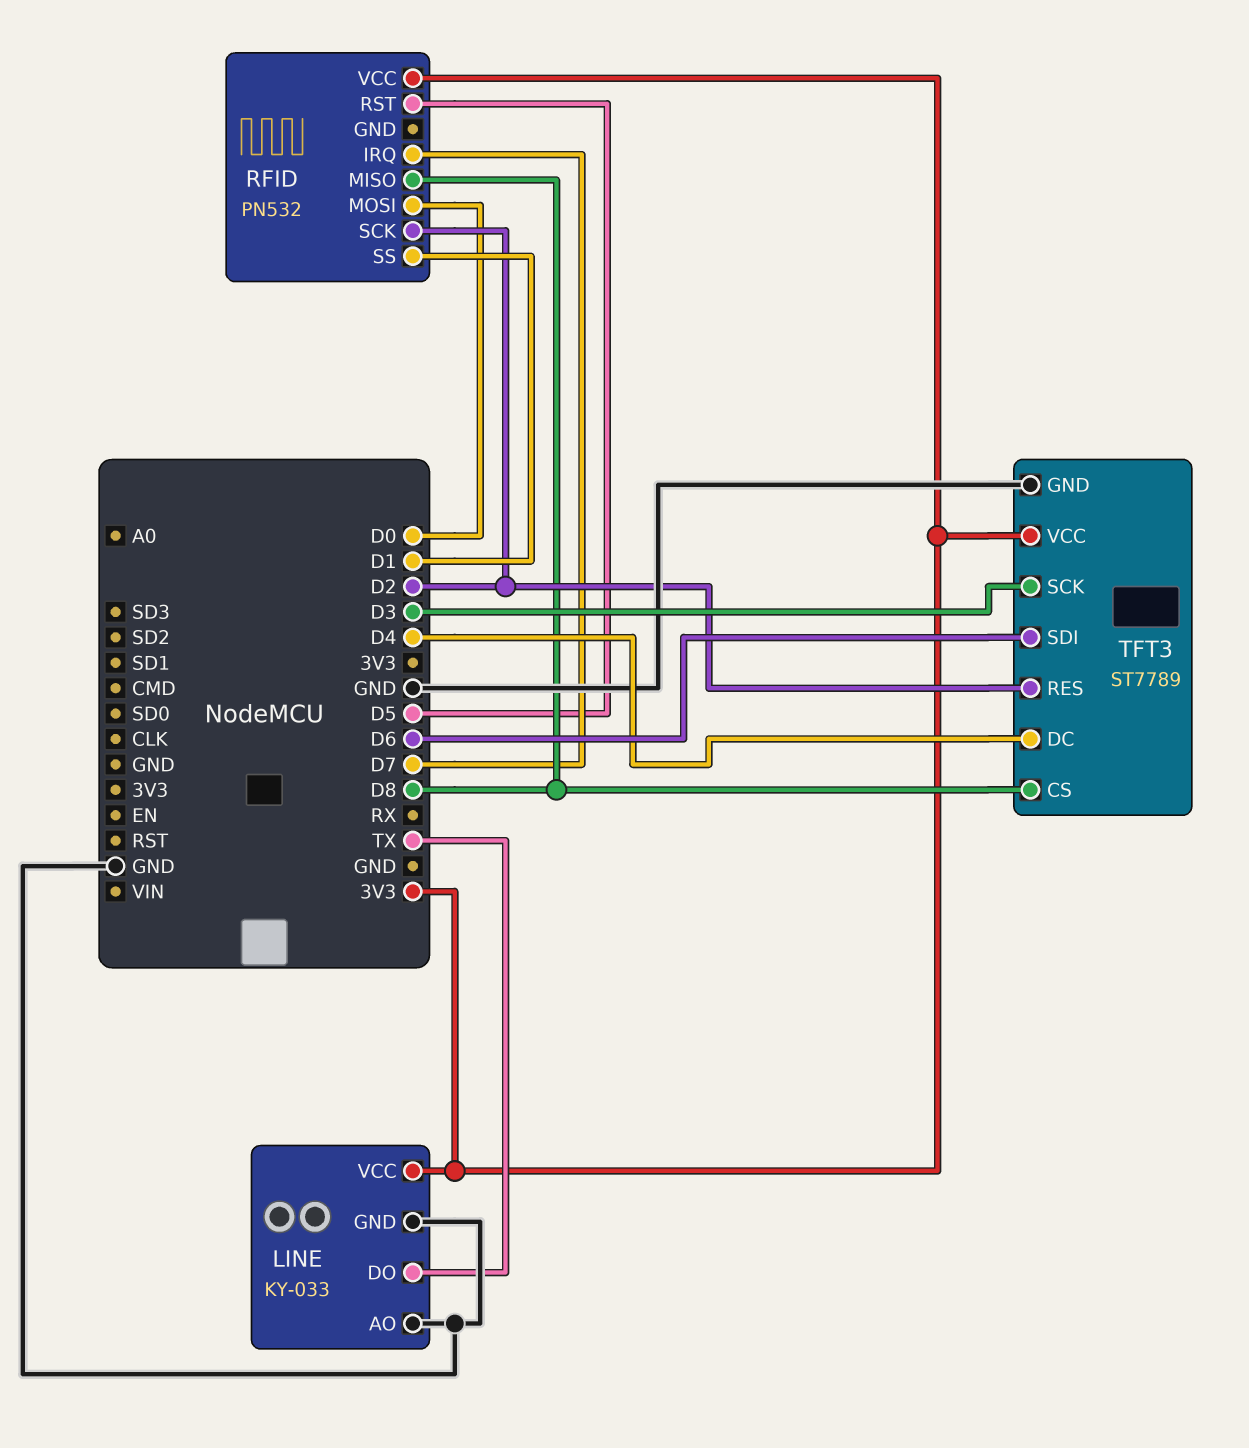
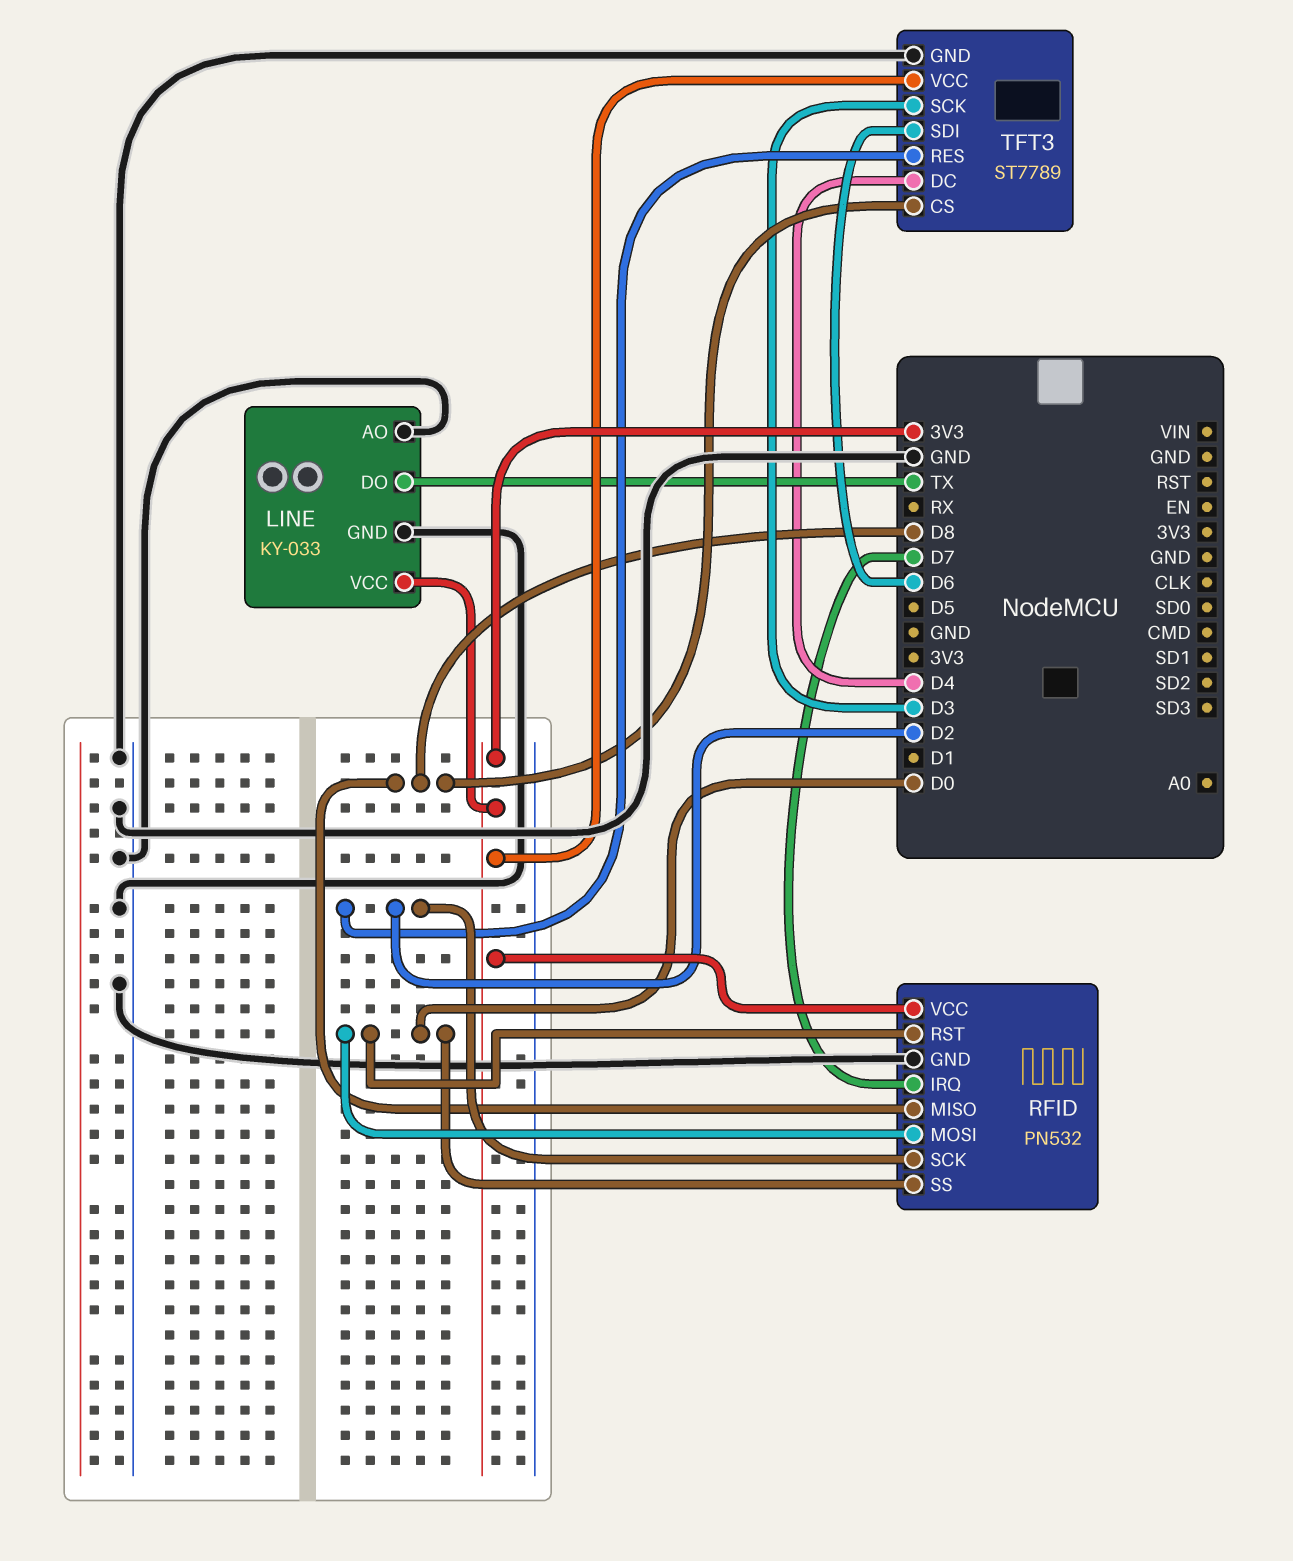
RFID pin GND: none -> GND
RFID pin RST: D5 -> D0
RFID pin SS: D1 -> D0

